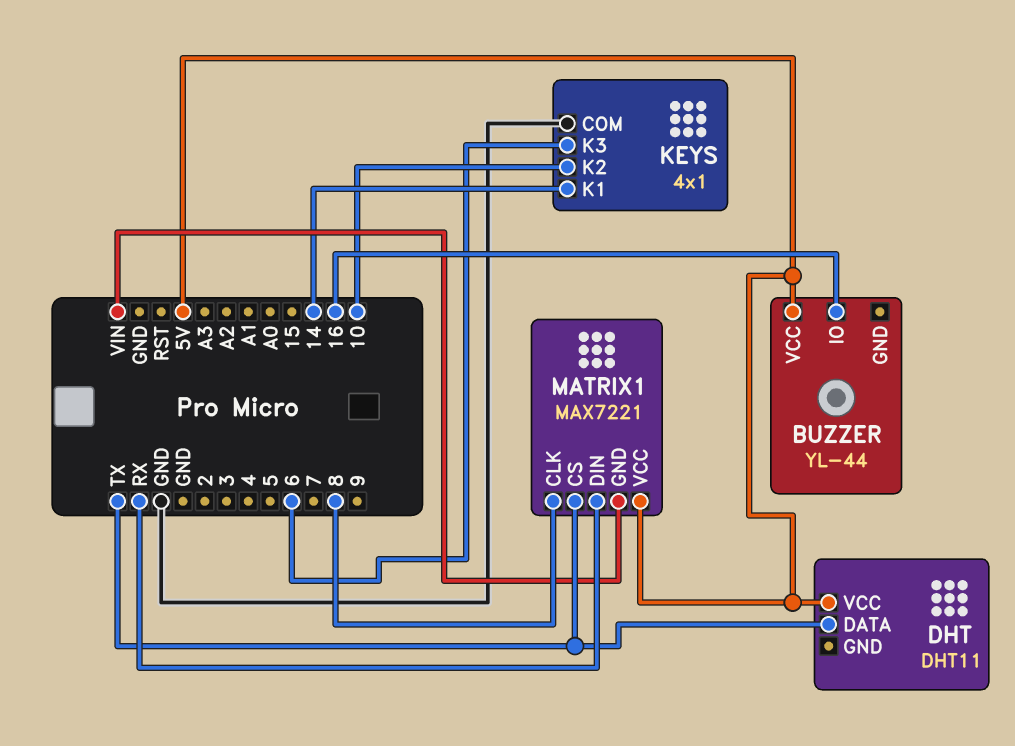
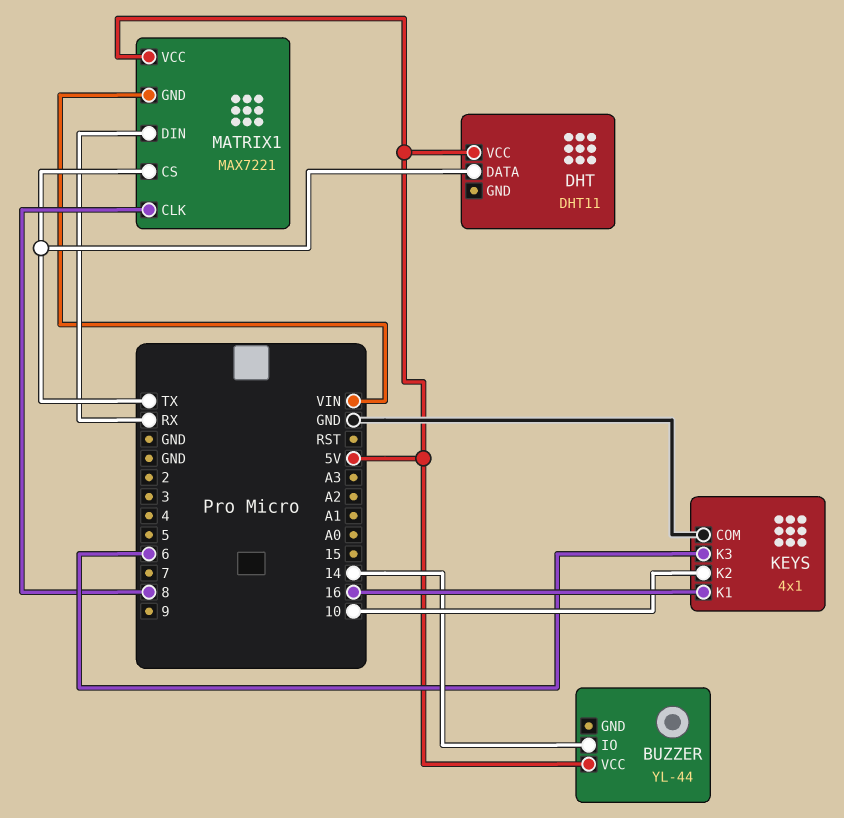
BUZZER pin IO: 16 -> 14
KEYS pin K1: 14 -> 16

